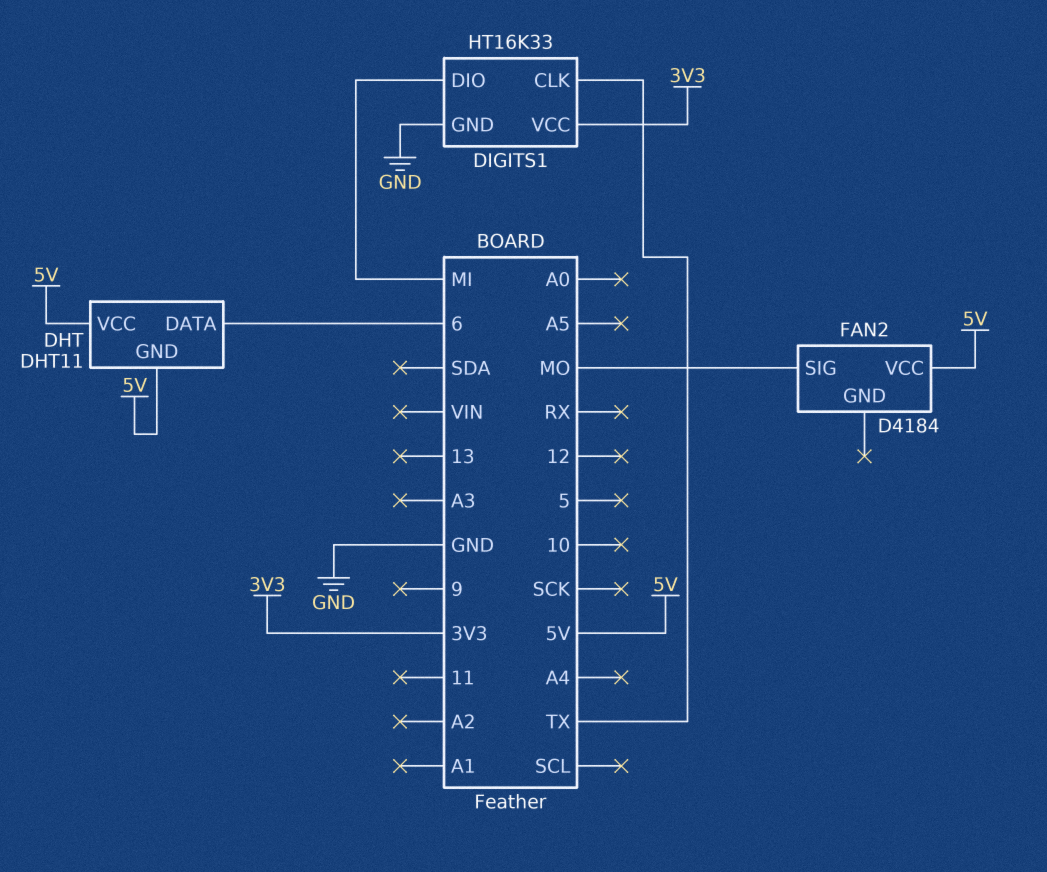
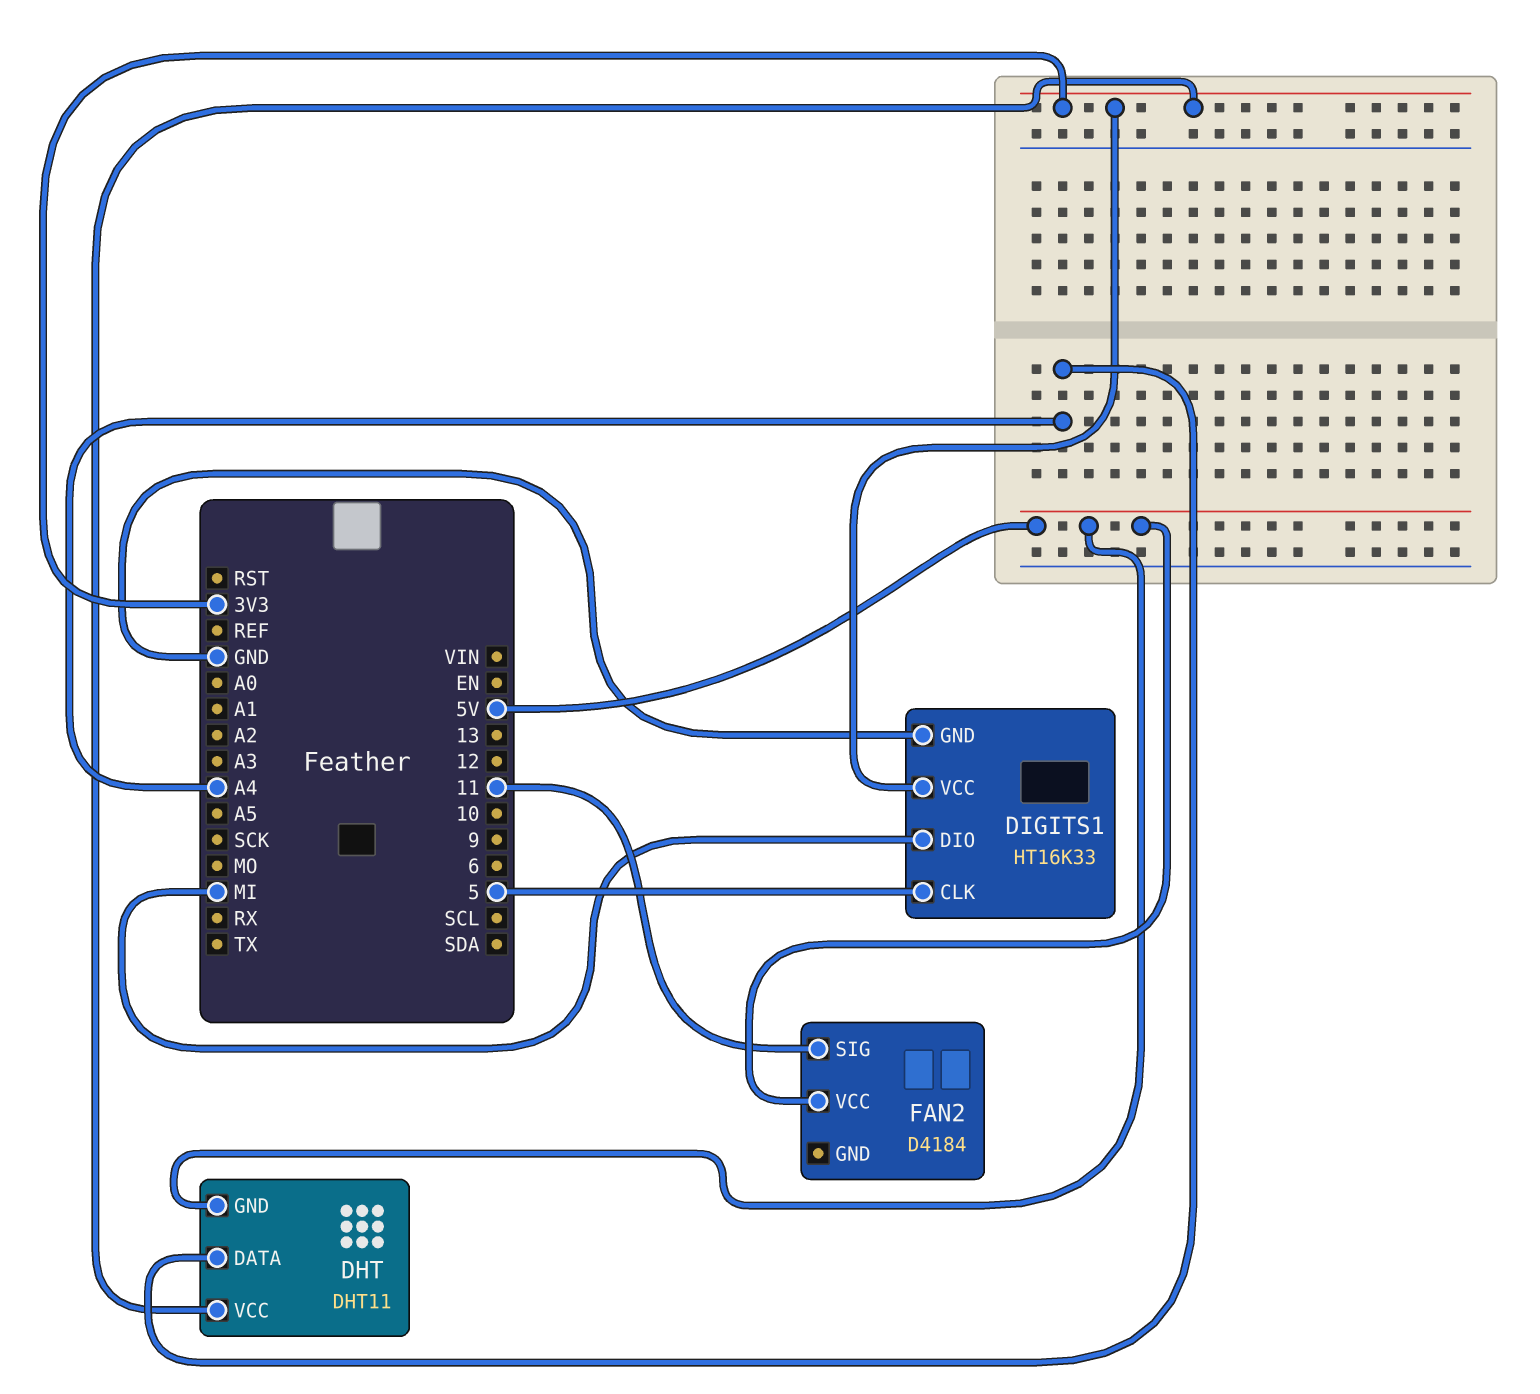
DHT pin DATA: 6 -> A4
DHT pin VCC: 5V -> 3V3
DIGITS1 pin CLK: TX -> 5
FAN2 pin SIG: MO -> 11

